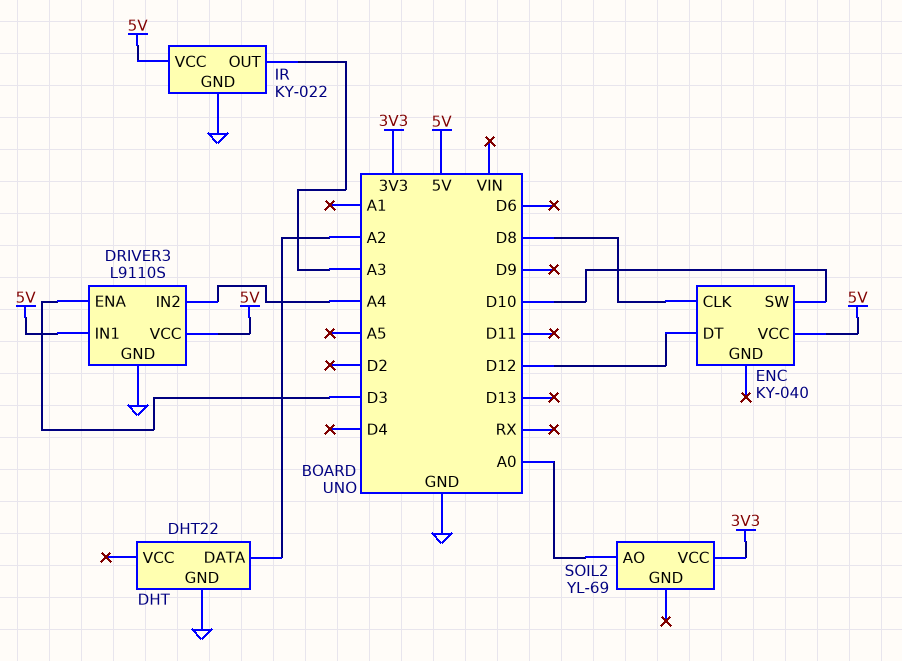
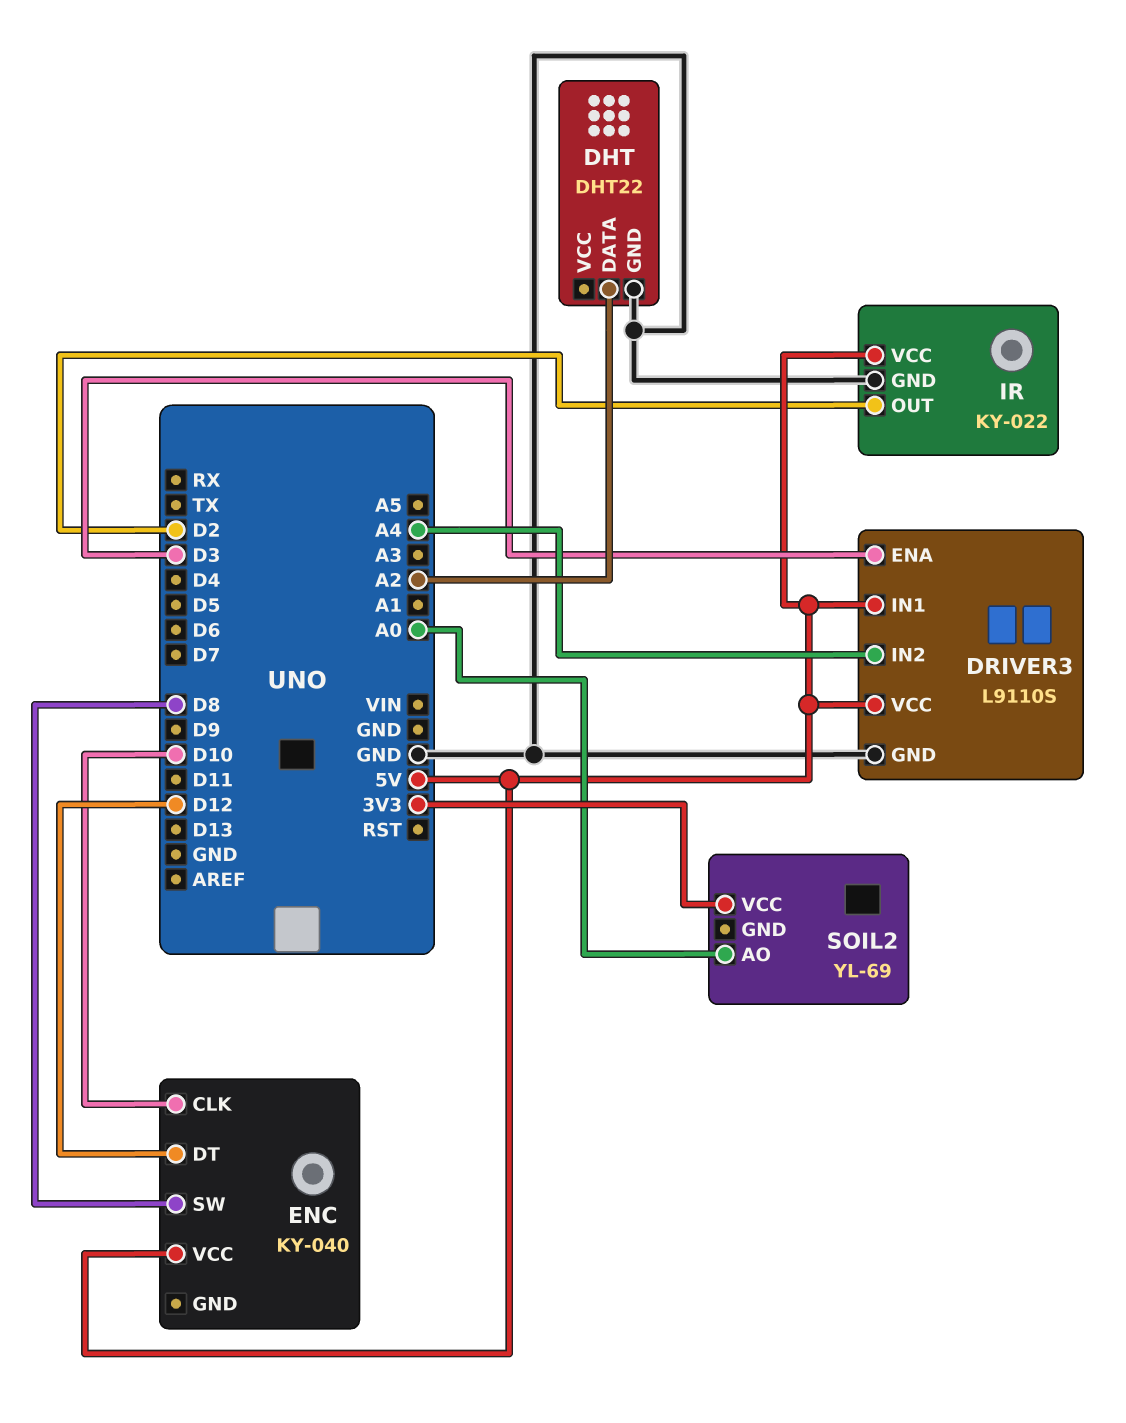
ENC pin CLK: D8 -> D10
ENC pin SW: D10 -> D8
IR pin OUT: A3 -> D2

